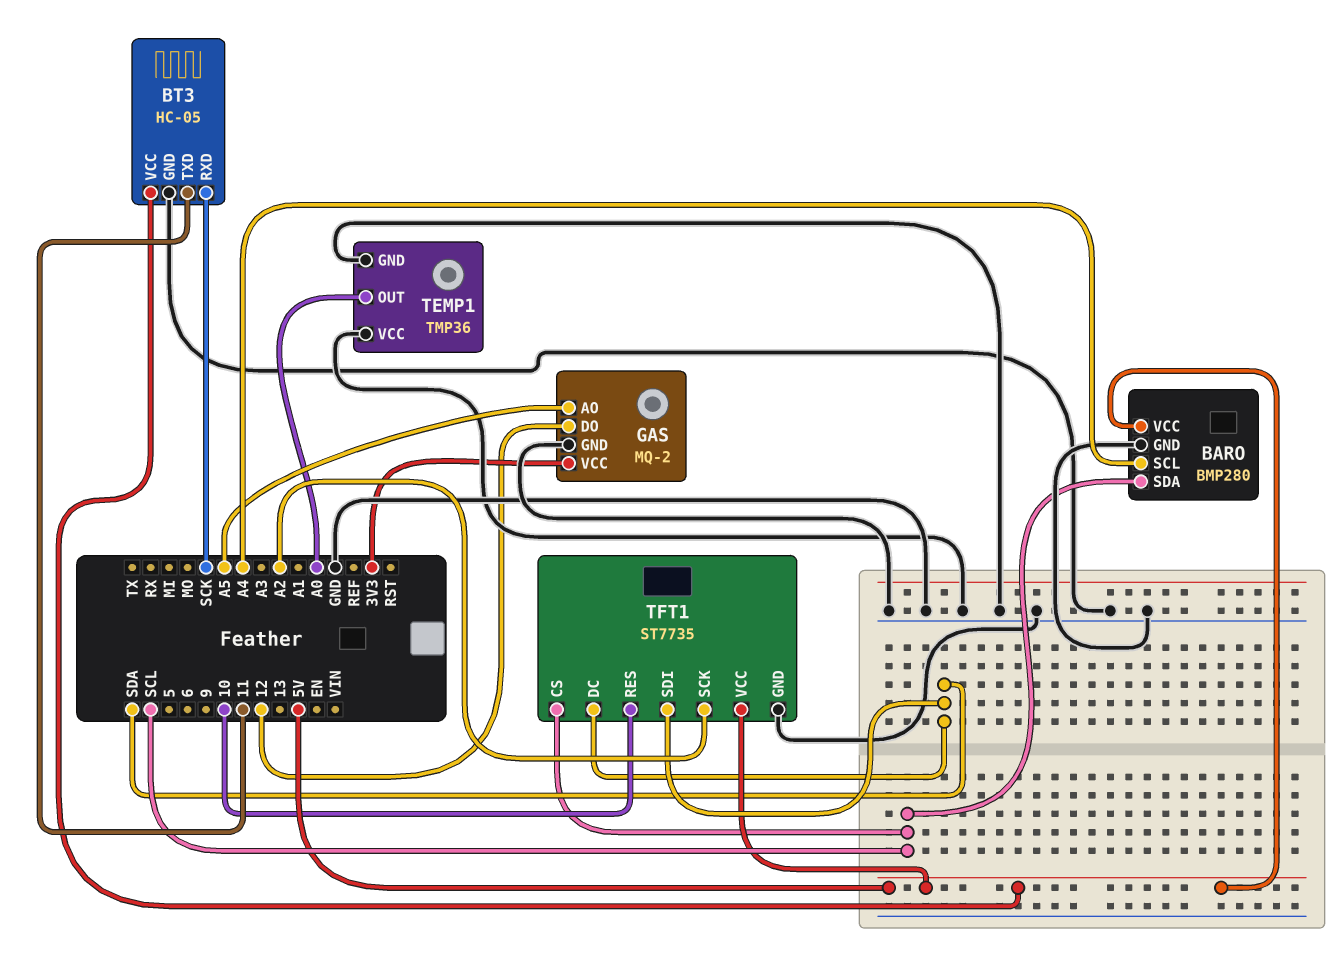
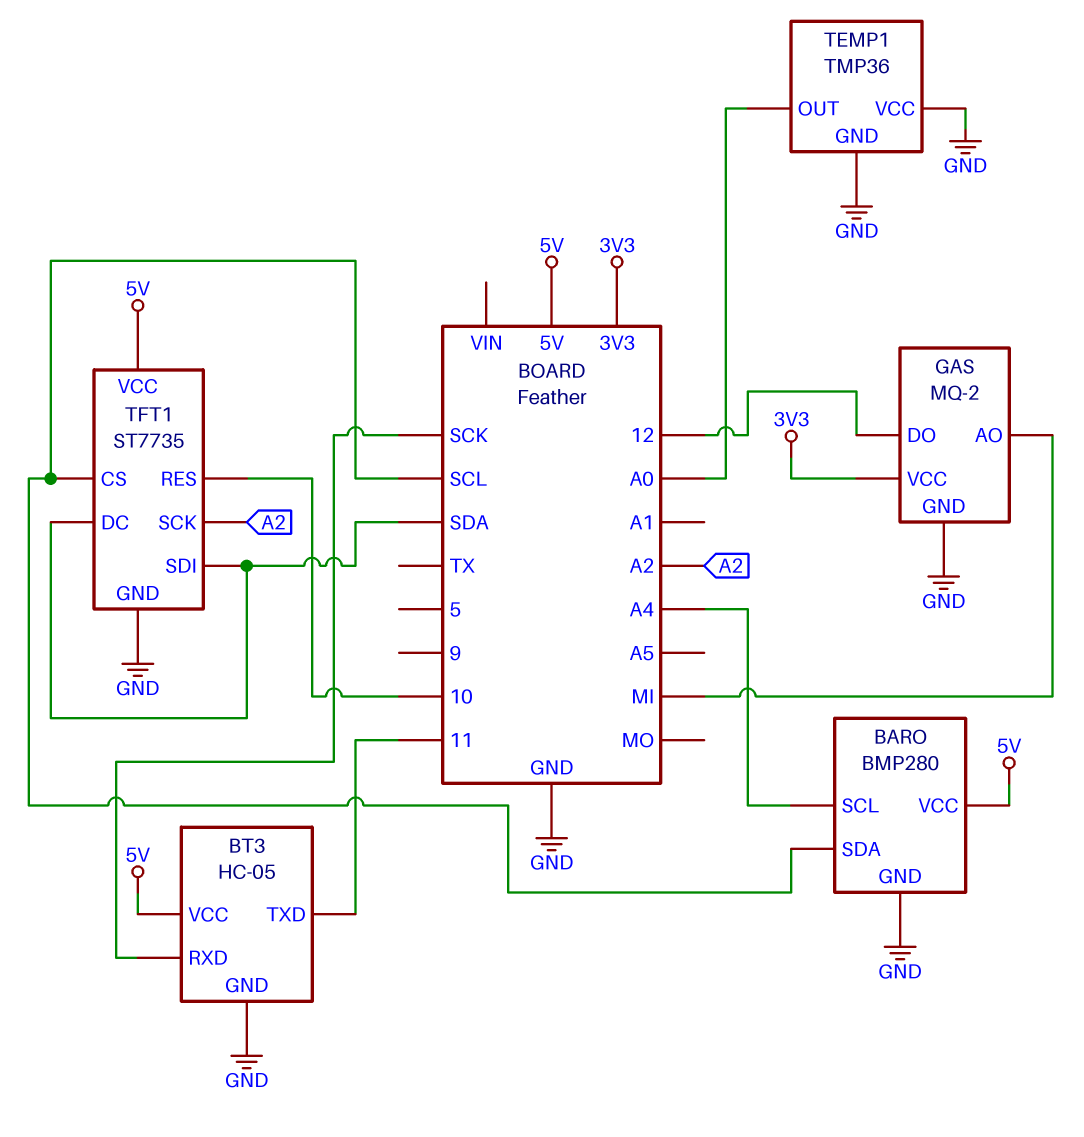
GAS pin AO: A5 -> MI

